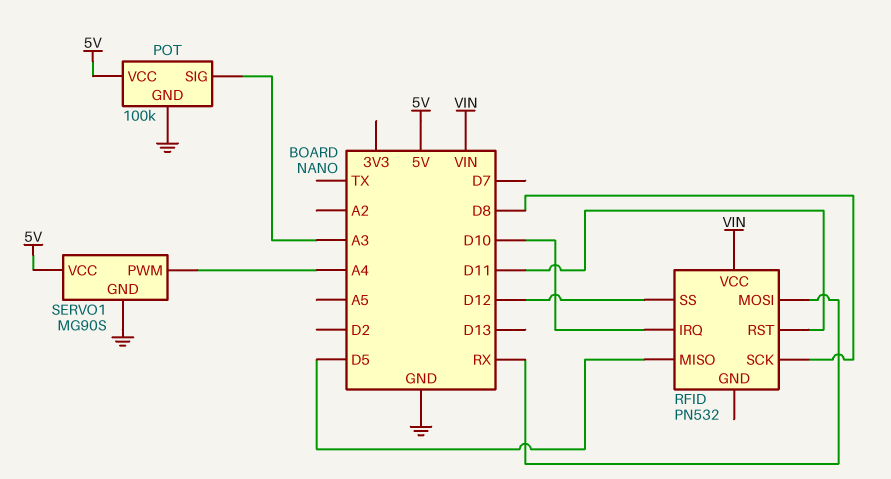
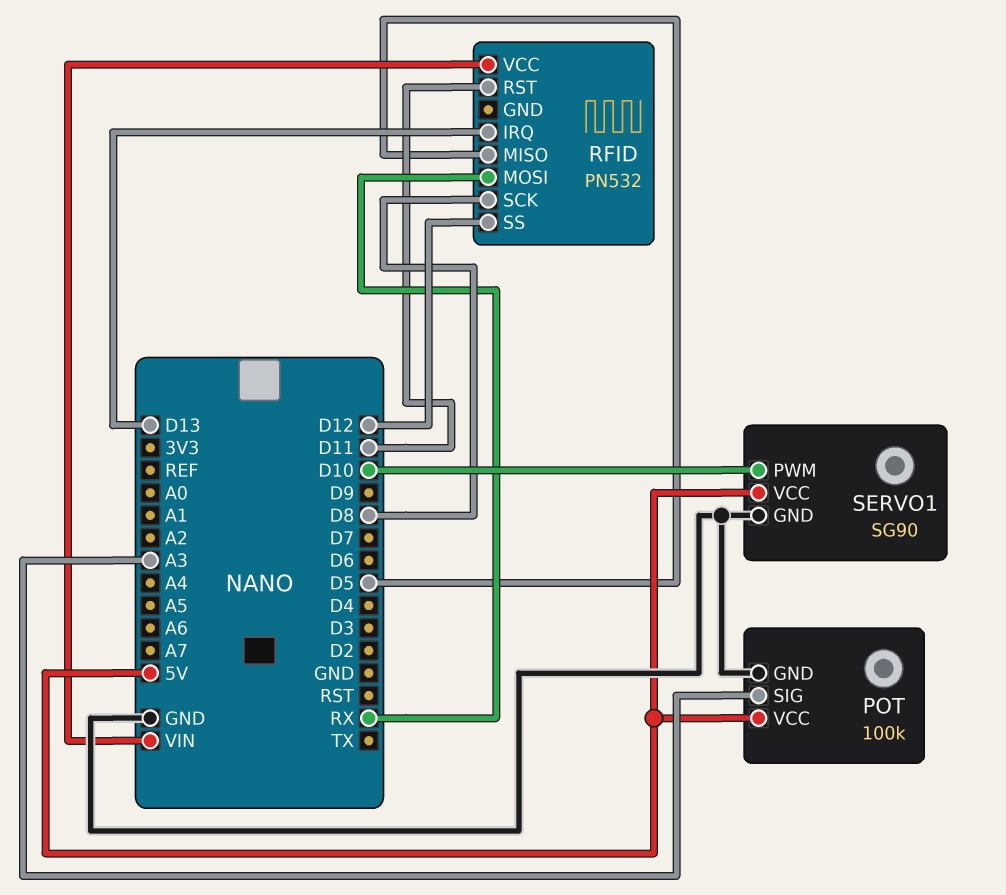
RFID pin IRQ: D10 -> D13
SERVO1: MG90S -> SG90
SERVO1 pin PWM: A4 -> D10

